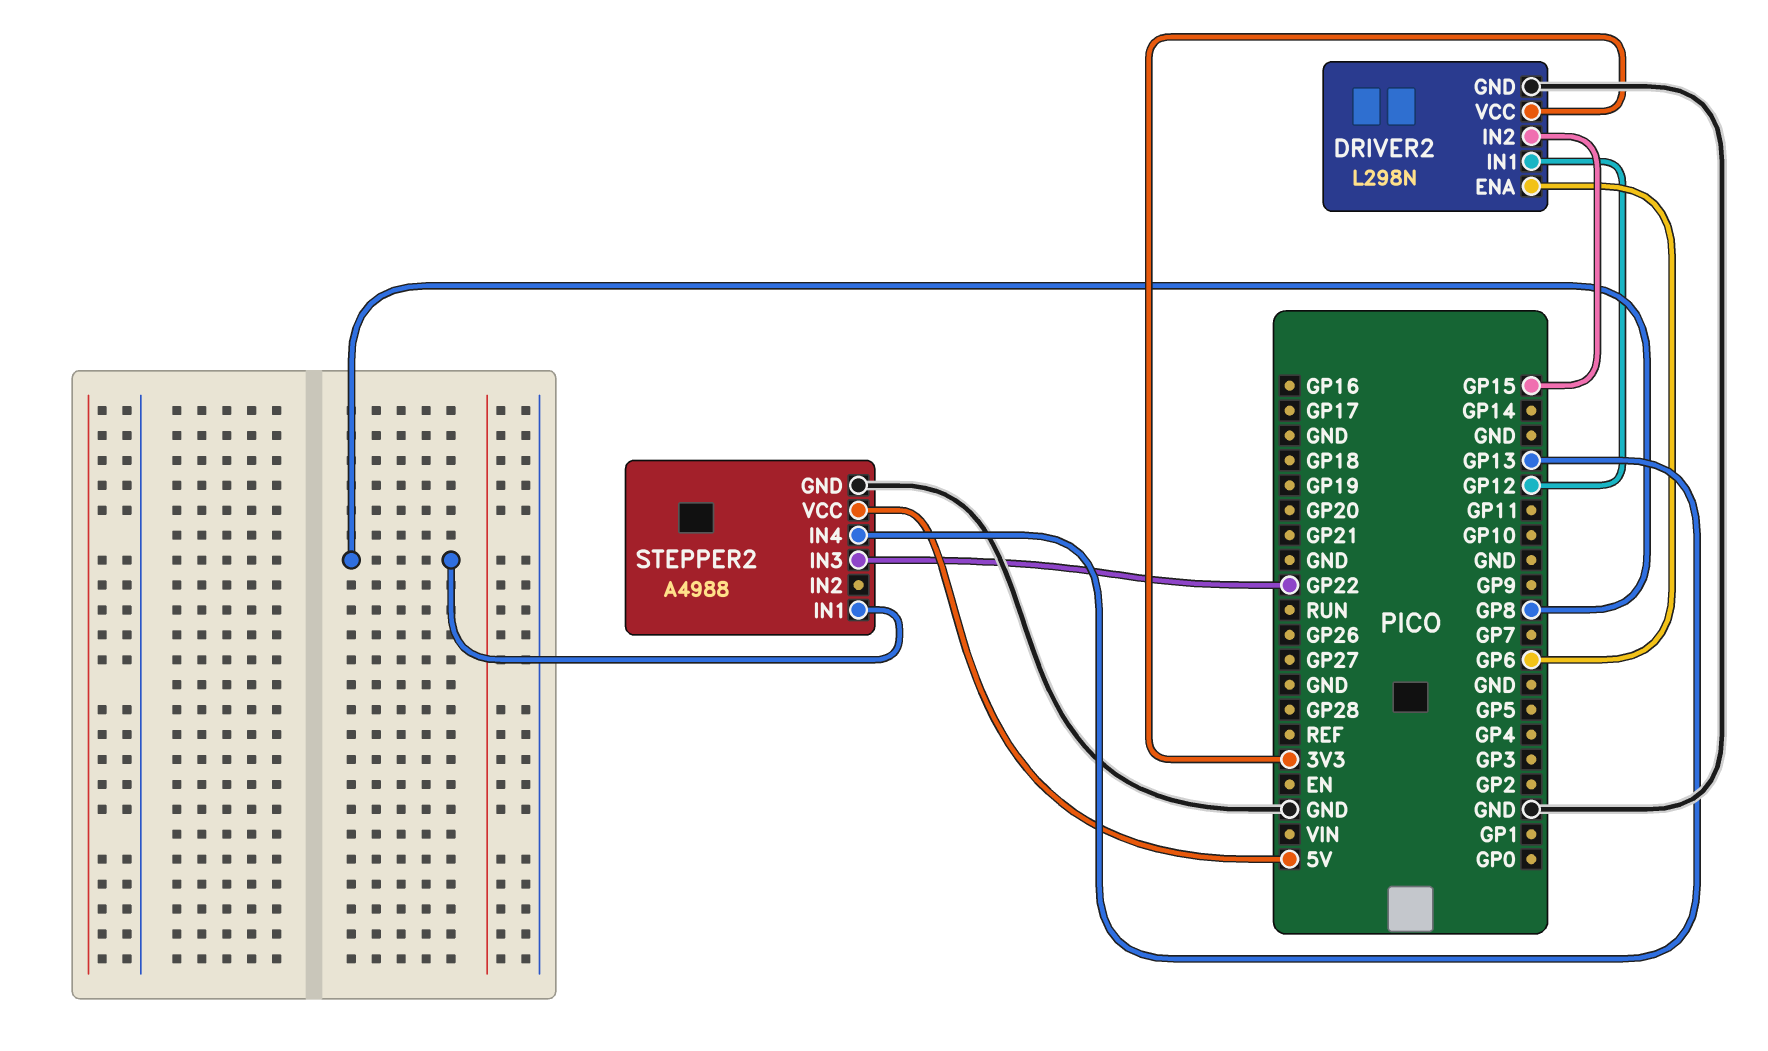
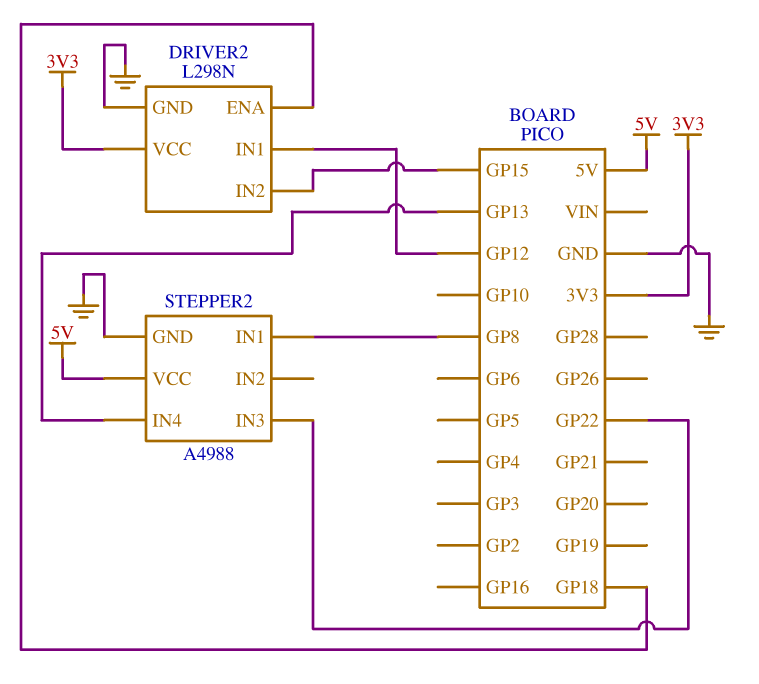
DRIVER2 pin ENA: GP6 -> GP18

